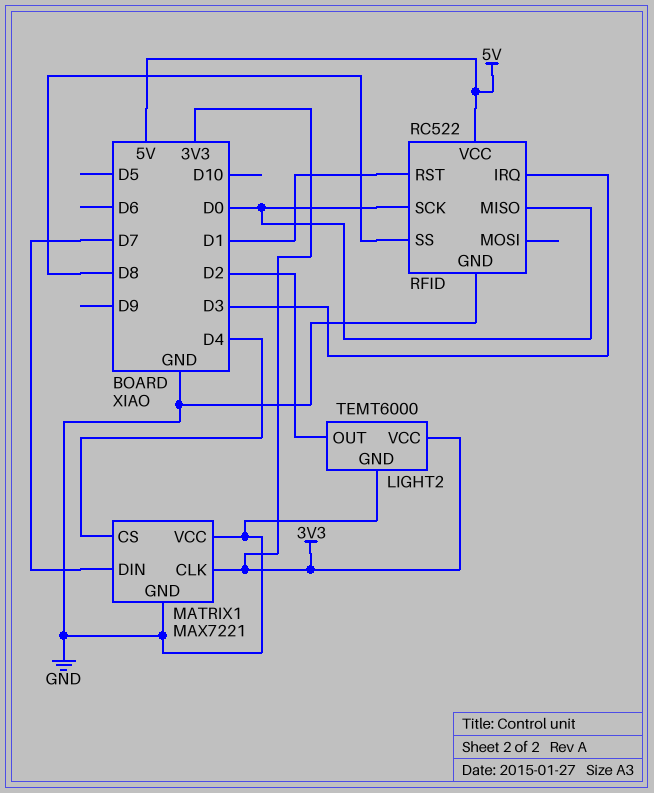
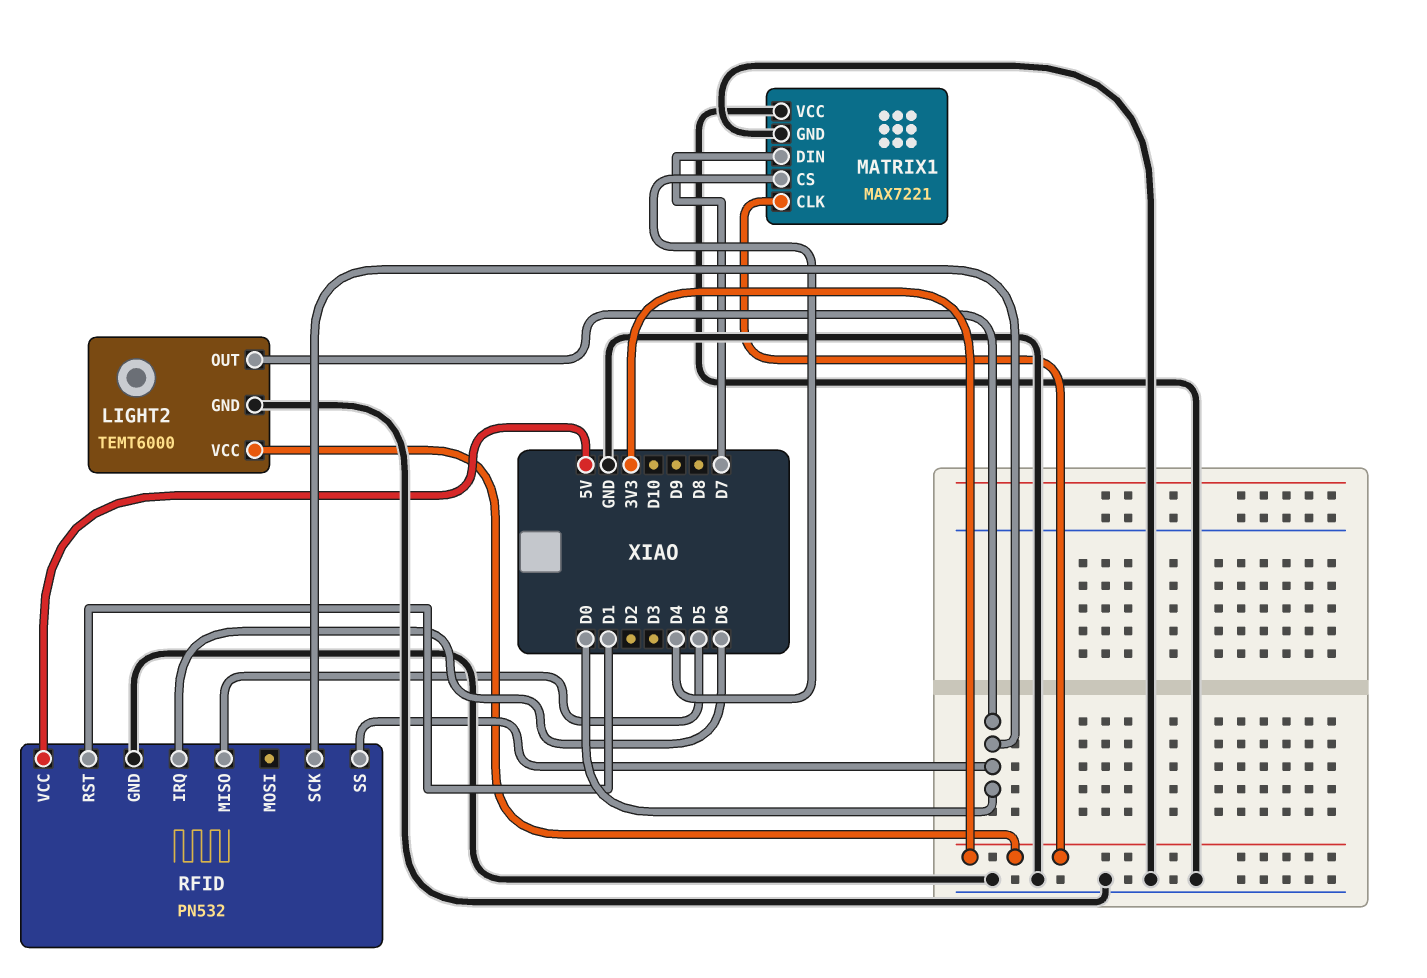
LIGHT2 pin OUT: D2 -> D0
RFID: RC522 -> PN532
RFID pin IRQ: D3 -> D6
RFID pin MISO: D0 -> D5
RFID pin SS: D8 -> D0

